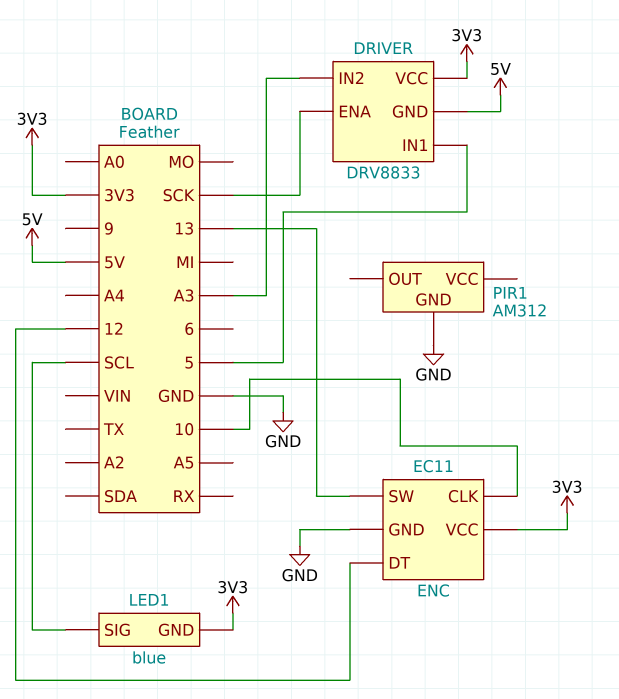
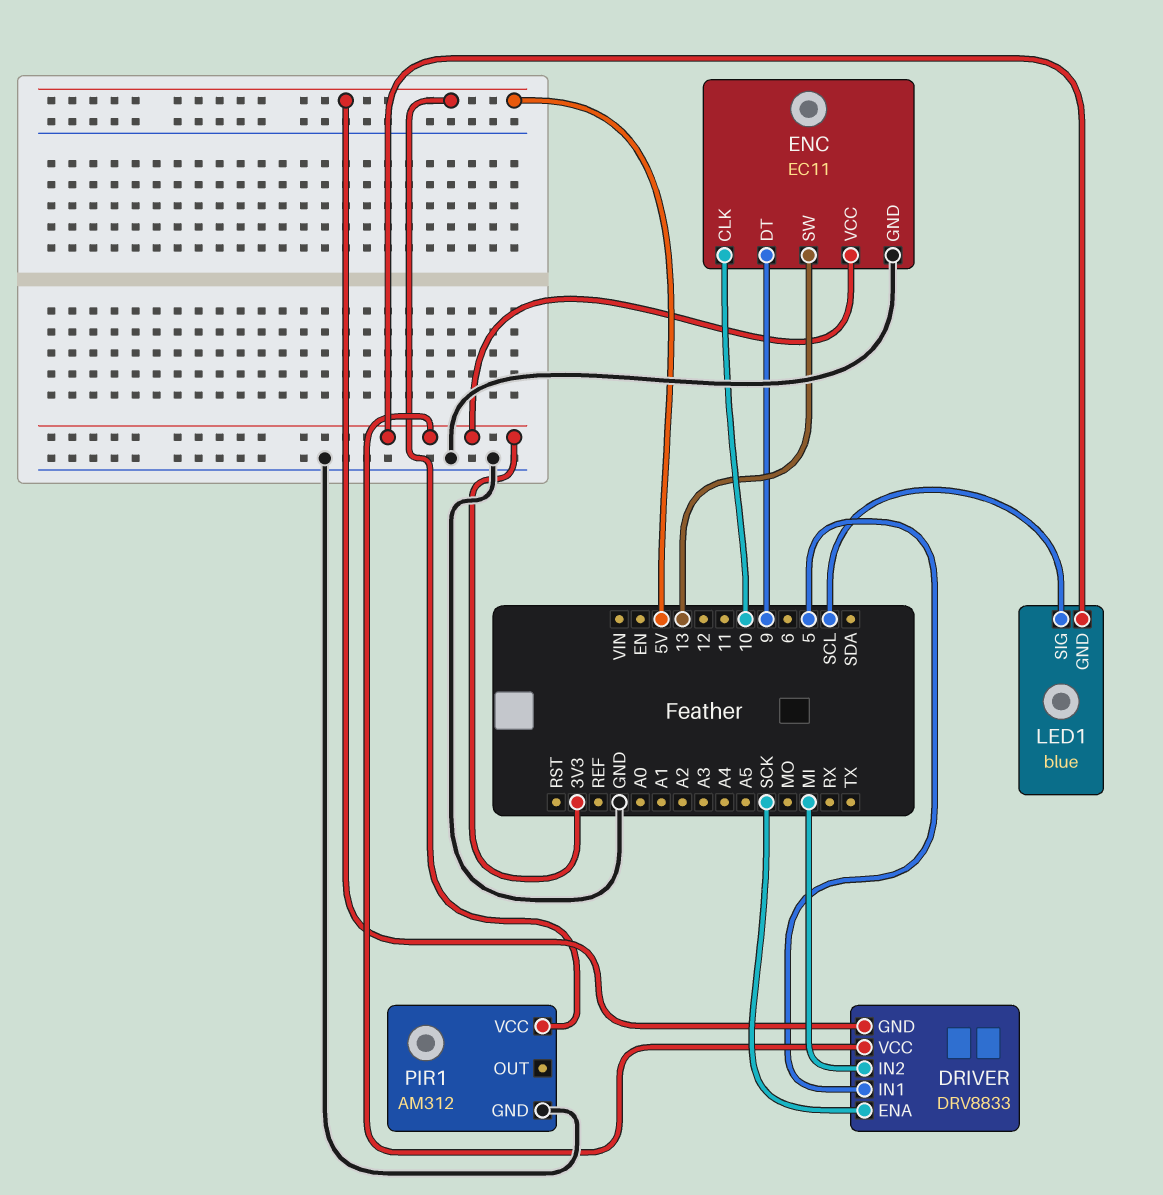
DRIVER pin IN2: A3 -> MI
ENC pin DT: 12 -> 9
PIR1 pin VCC: none -> 5V

